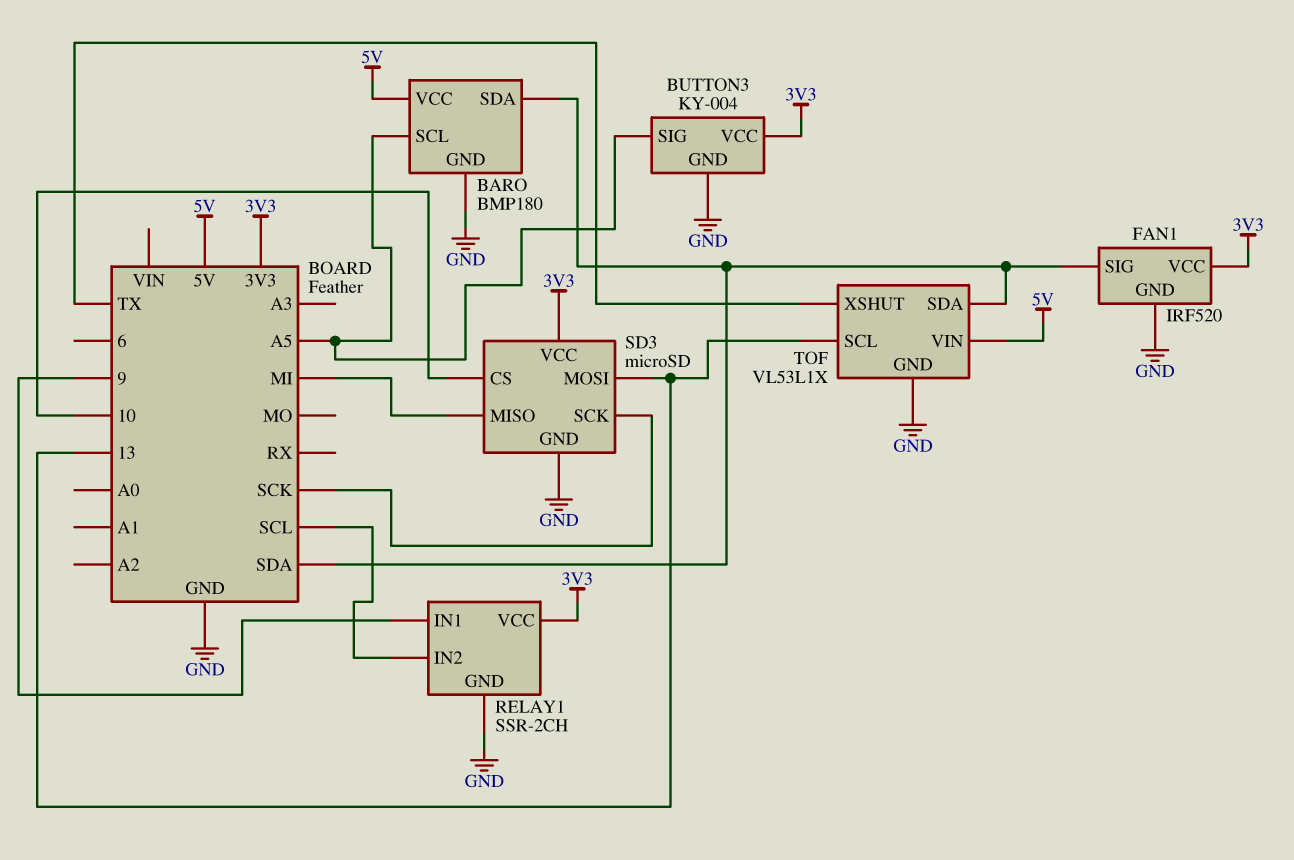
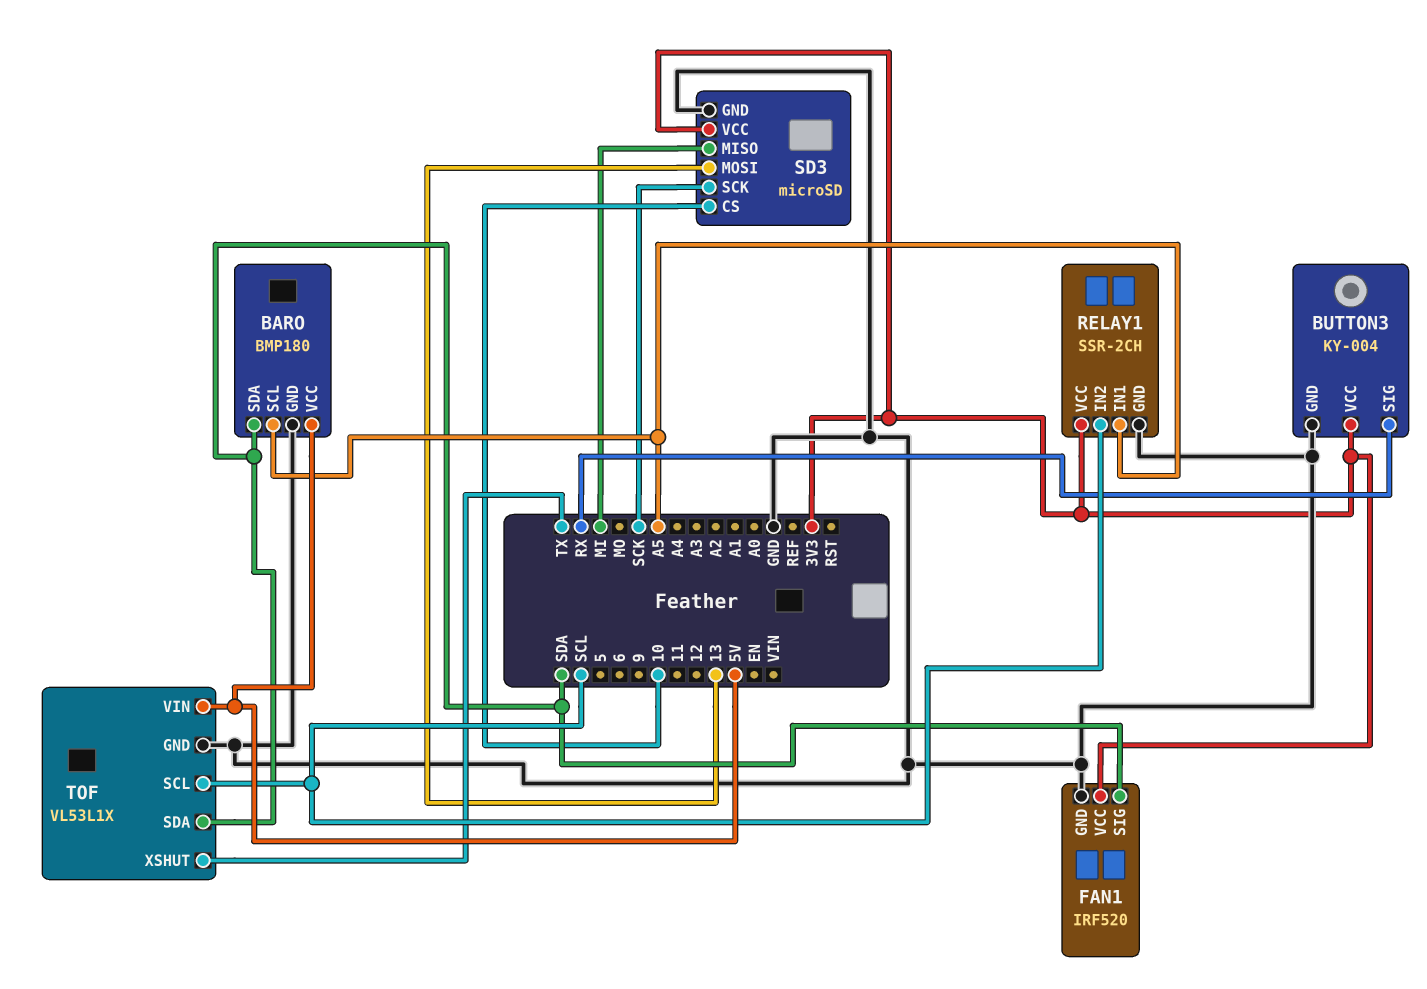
BUTTON3 pin SIG: A5 -> RX
RELAY1 pin IN1: 9 -> A5
TOF pin SCL: 13 -> SCL

